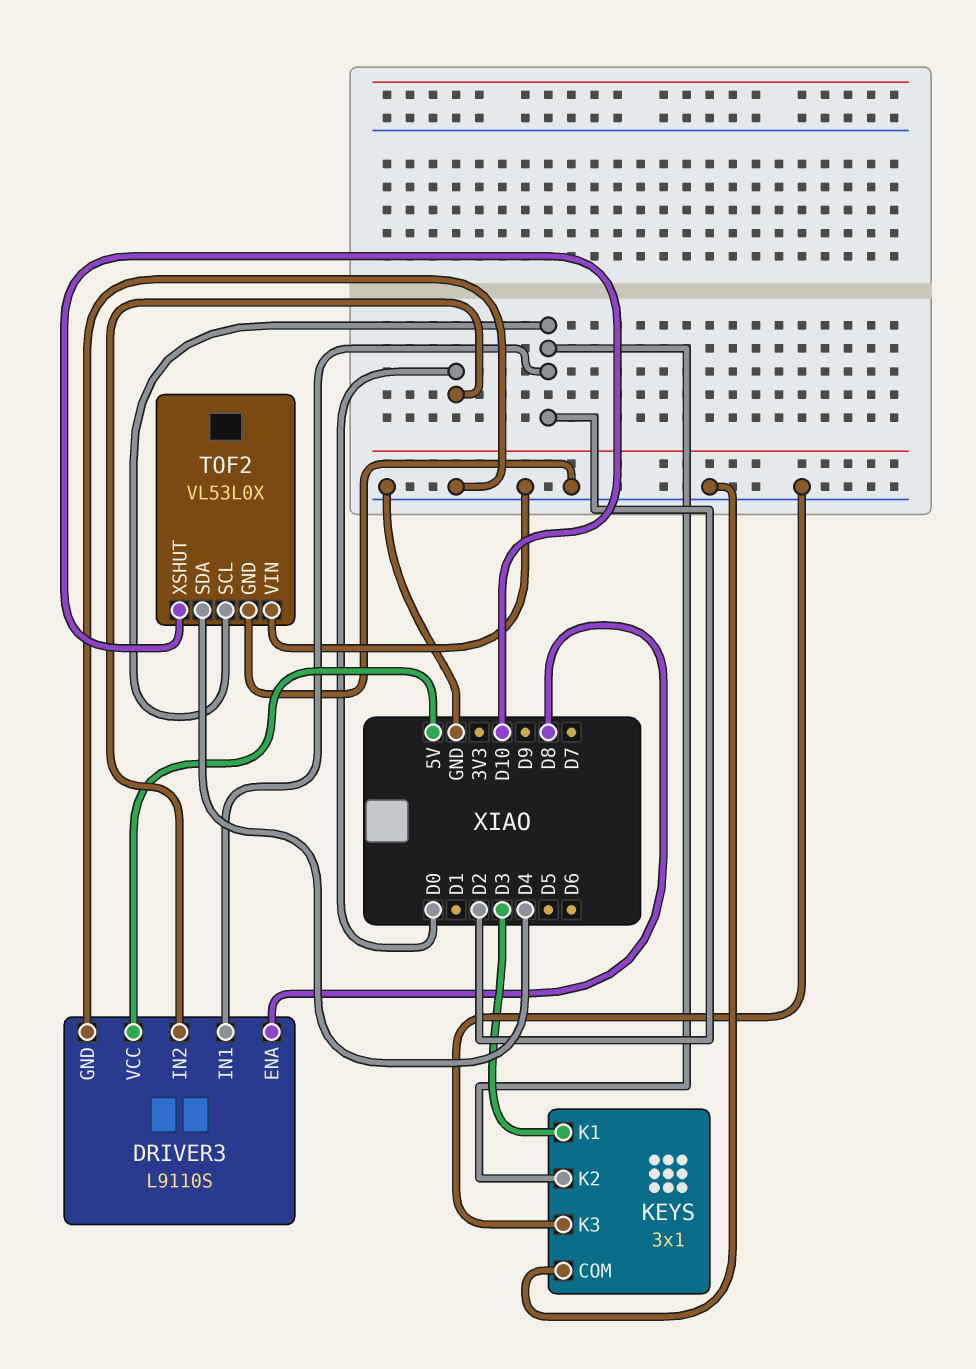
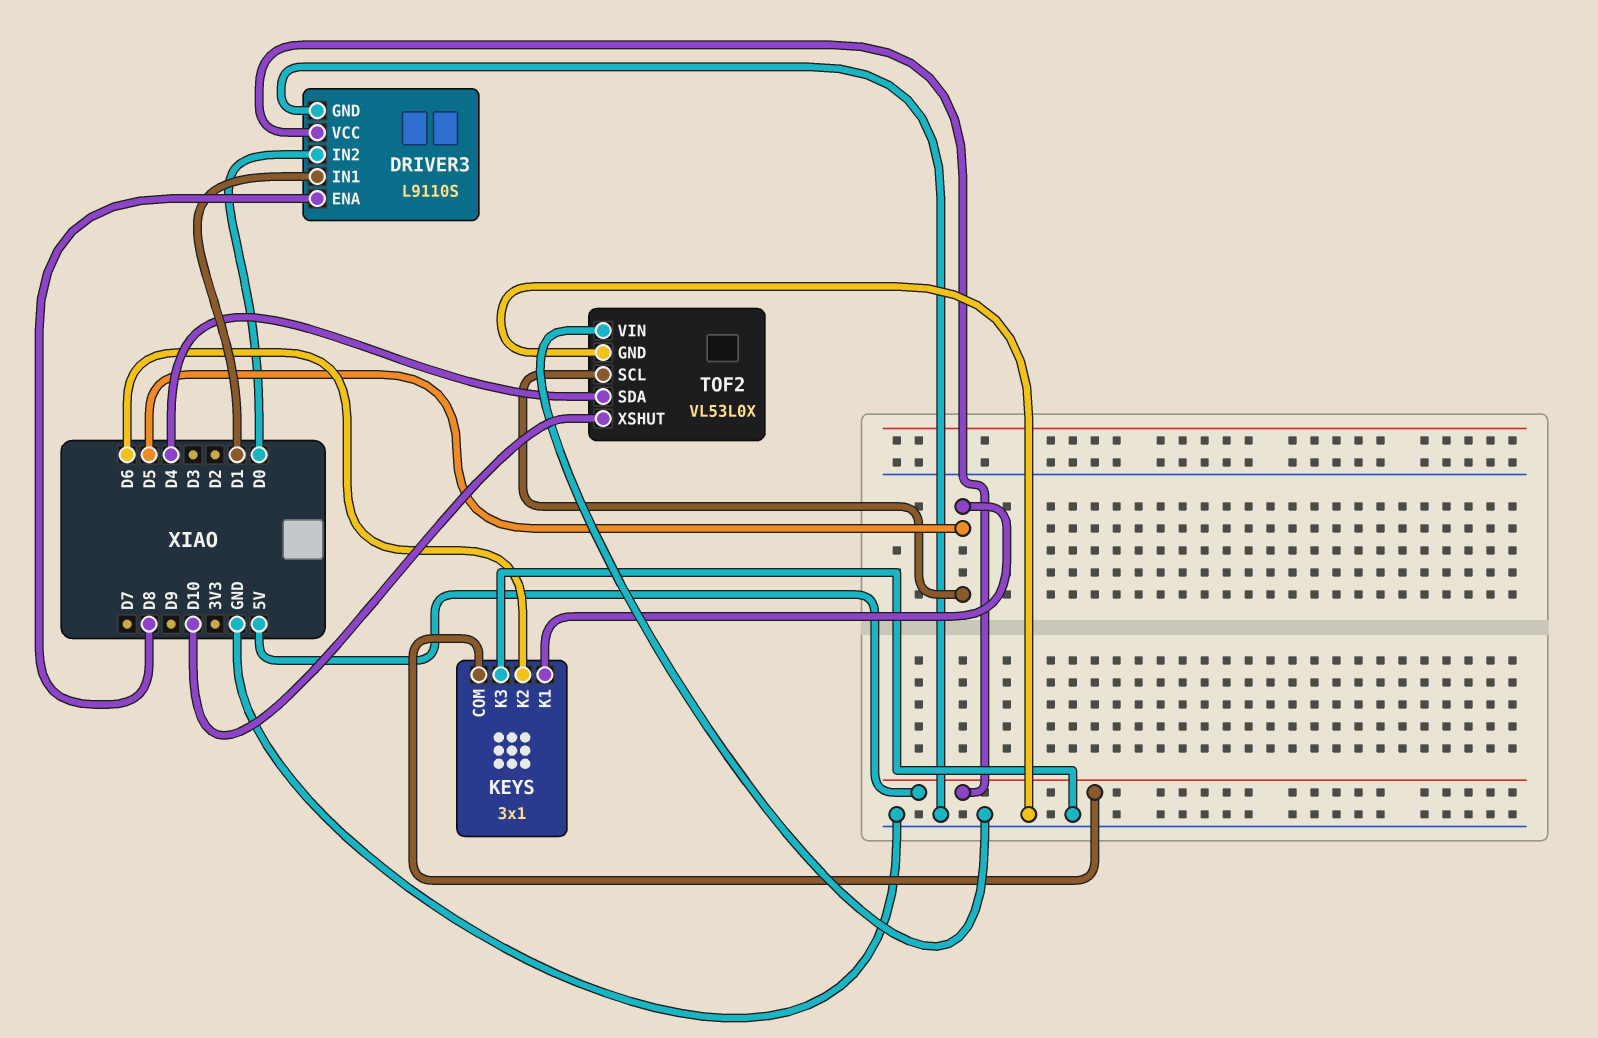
DRIVER3 pin IN1: D2 -> D1
KEYS pin COM: GND -> 5V
KEYS pin K1: D3 -> D5
KEYS pin K2: D2 -> D6
TOF2 pin SCL: D2 -> D5

